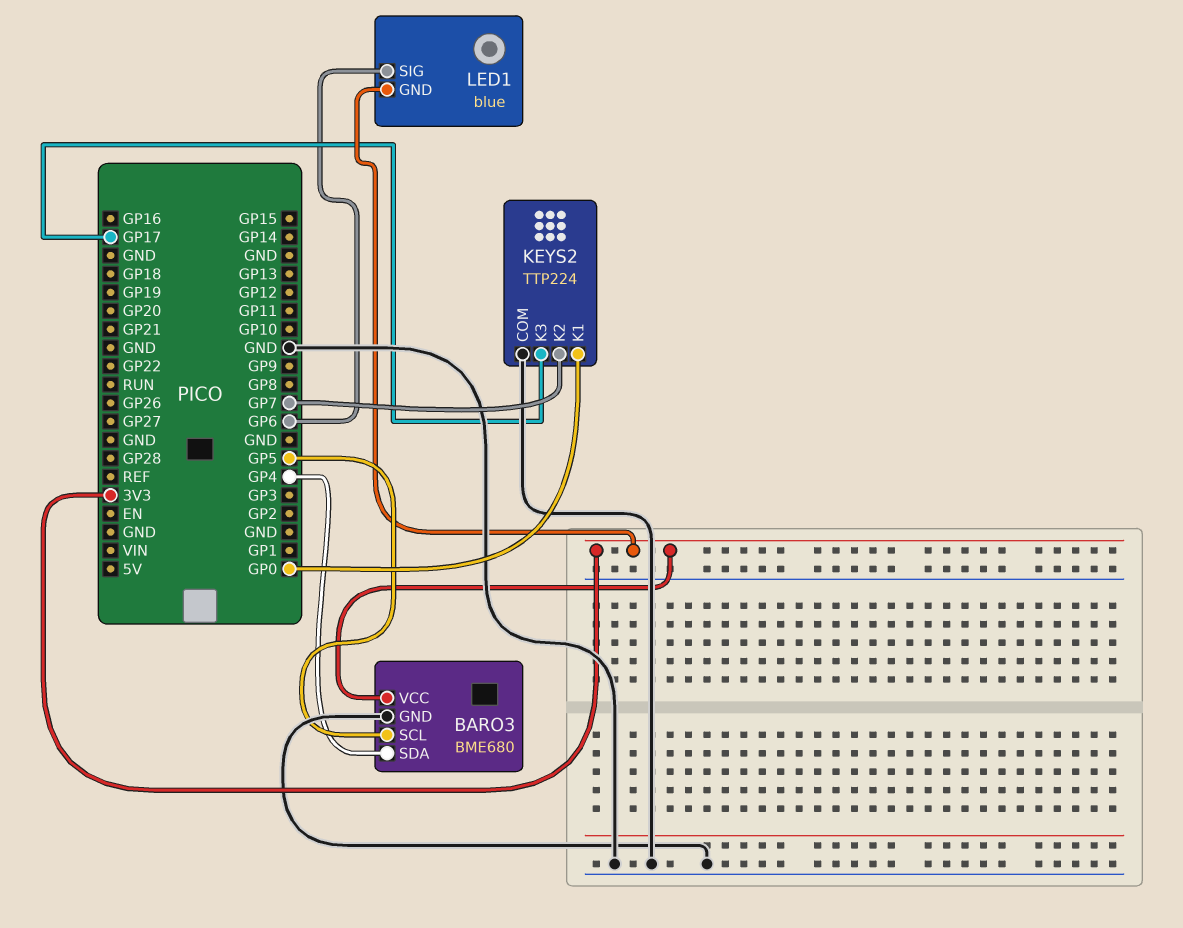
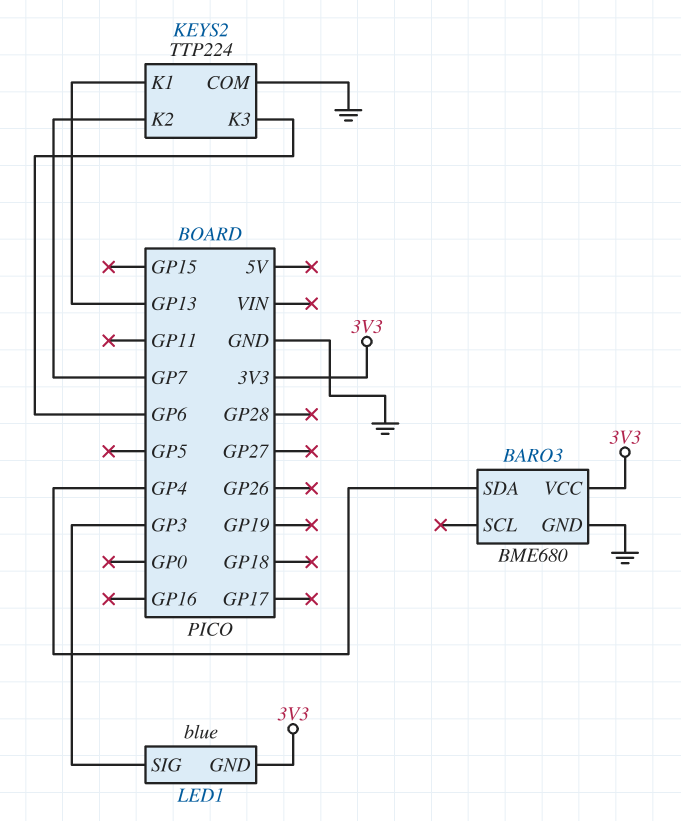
BARO3 pin SCL: GP5 -> none
KEYS2 pin K1: GP0 -> GP13
KEYS2 pin K3: GP17 -> GP6
LED1 pin SIG: GP6 -> GP3

